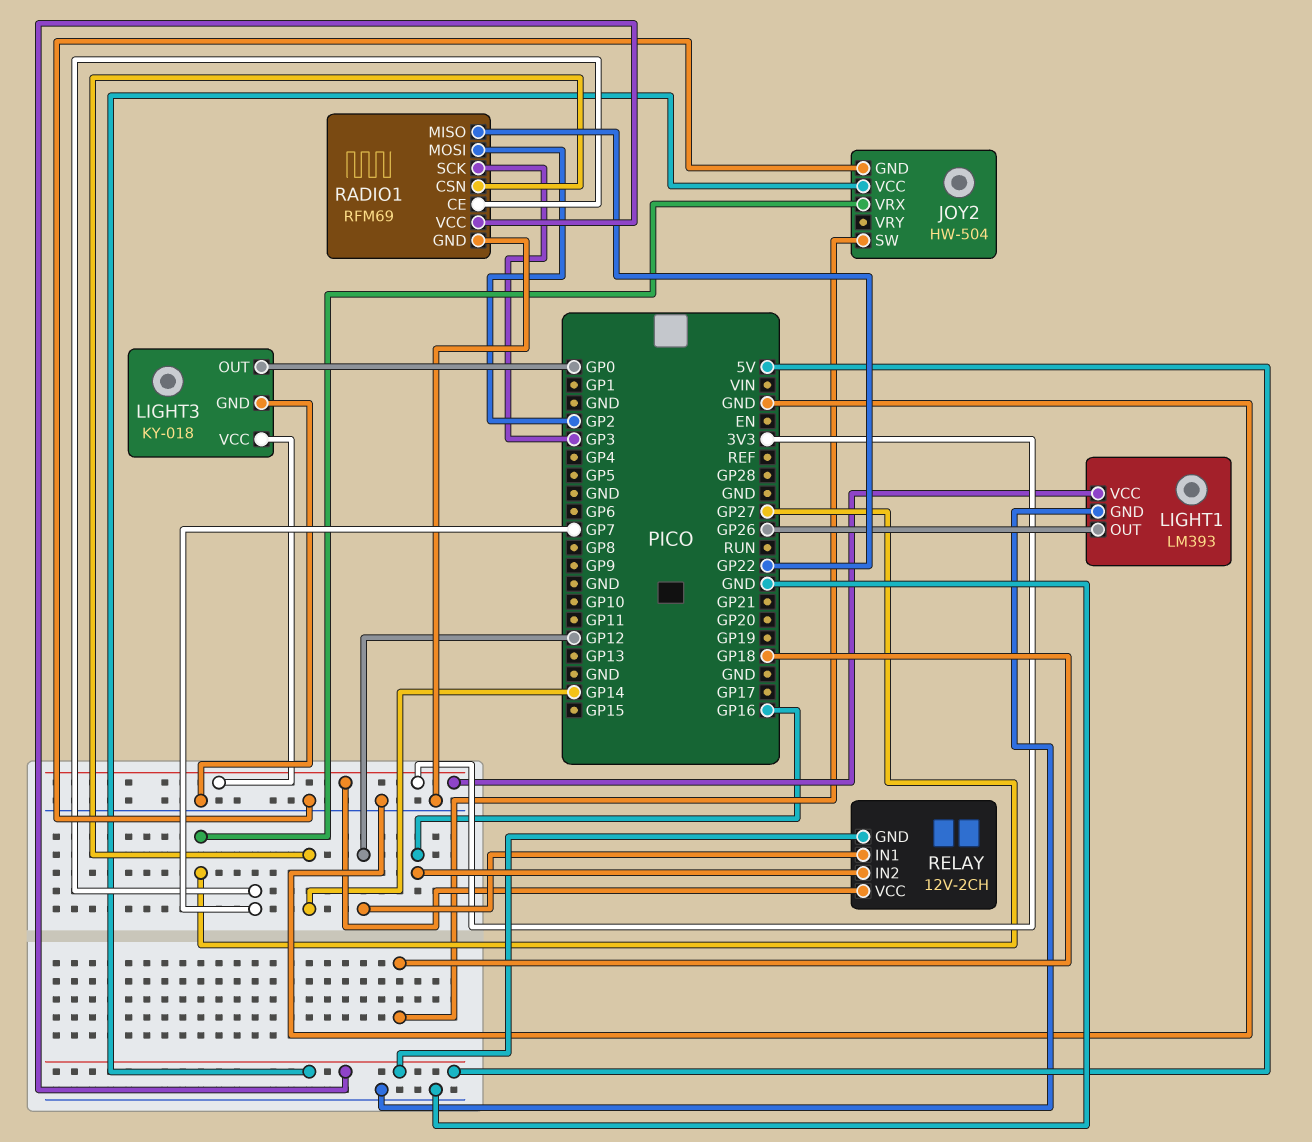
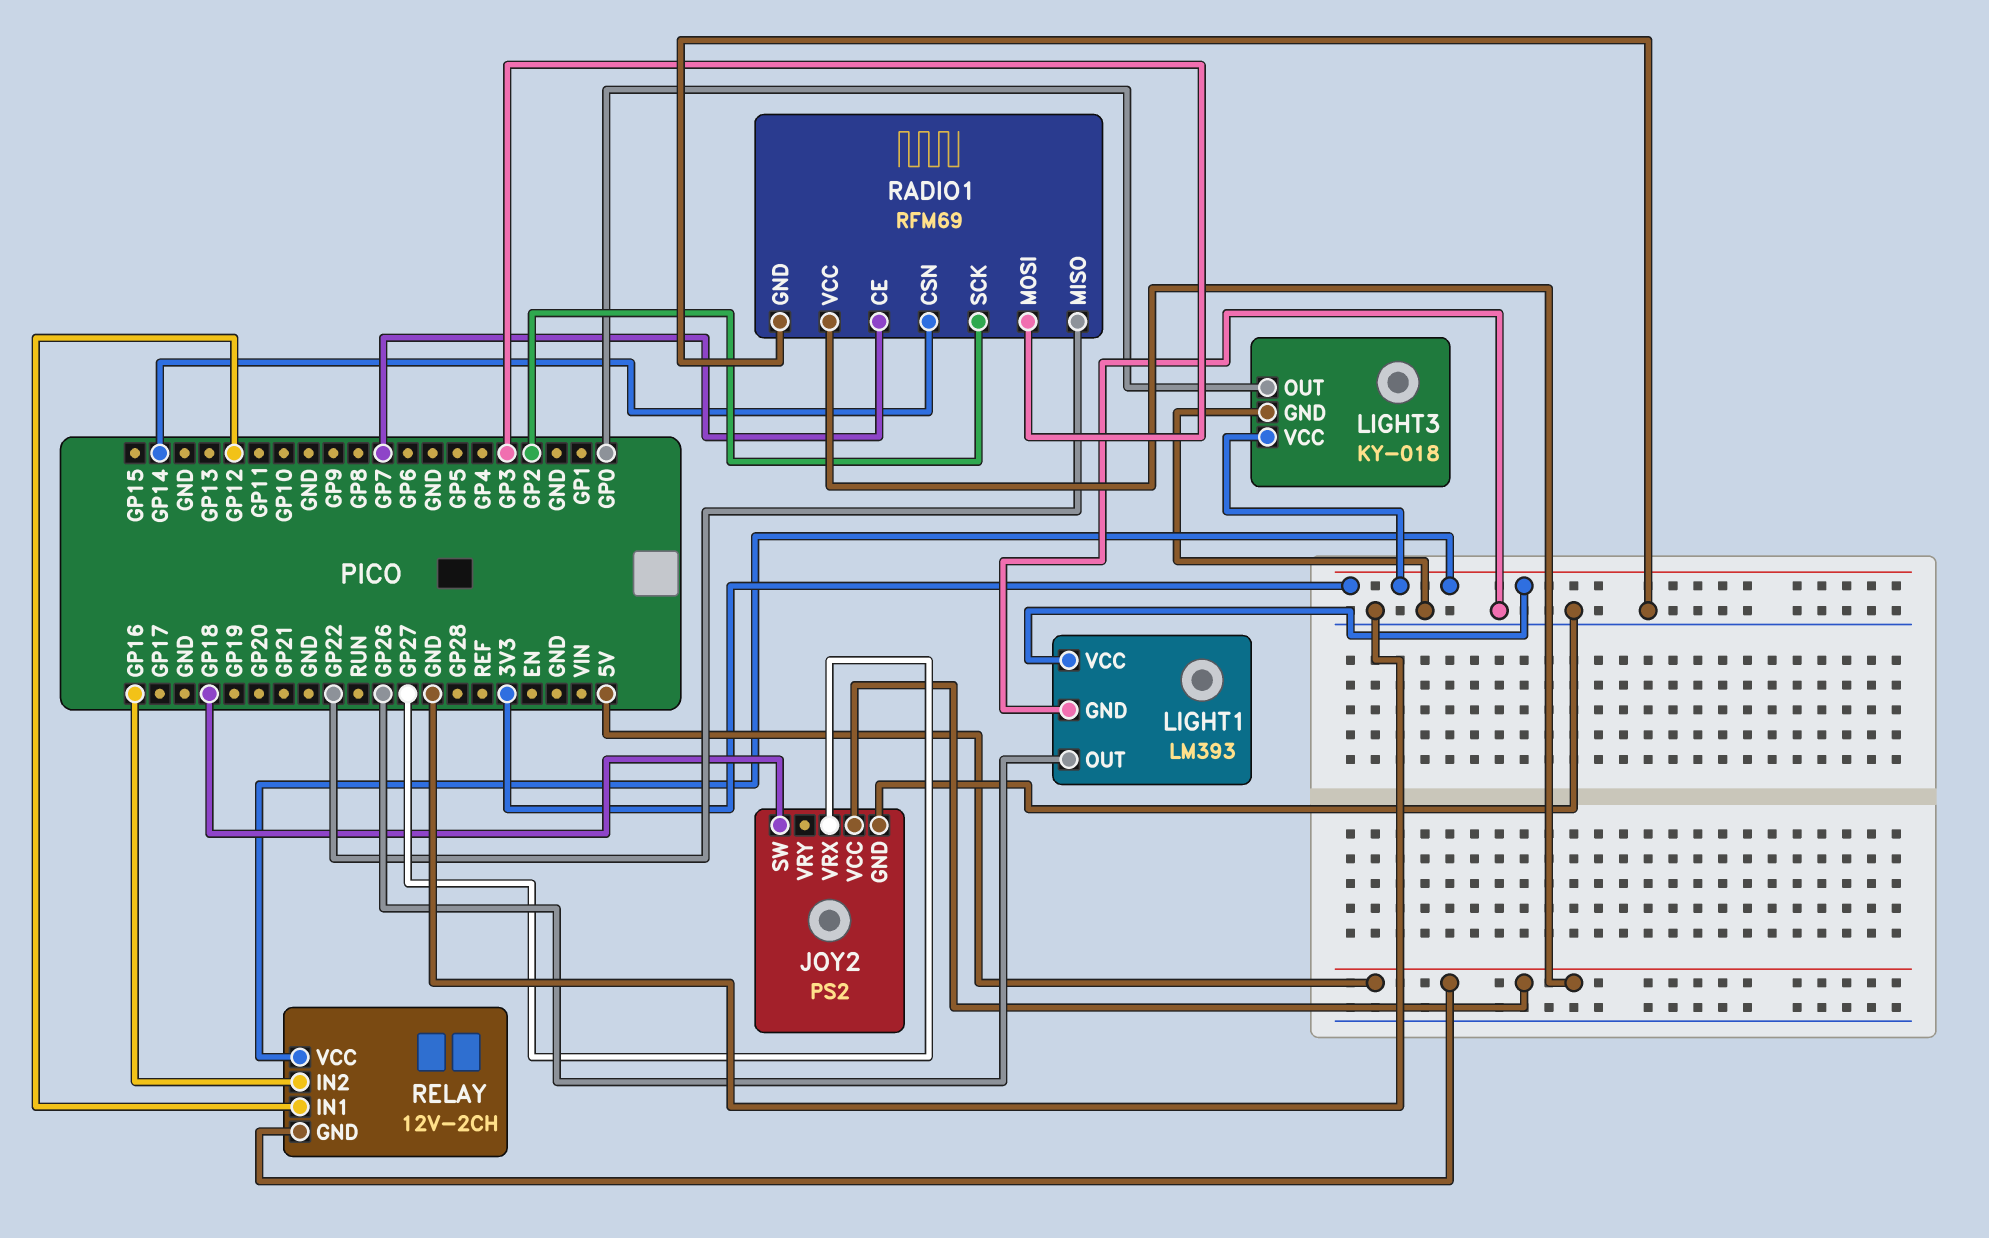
JOY2: HW-504 -> PS2
RADIO1 pin MOSI: GP2 -> GP3
RADIO1 pin SCK: GP3 -> GP2

